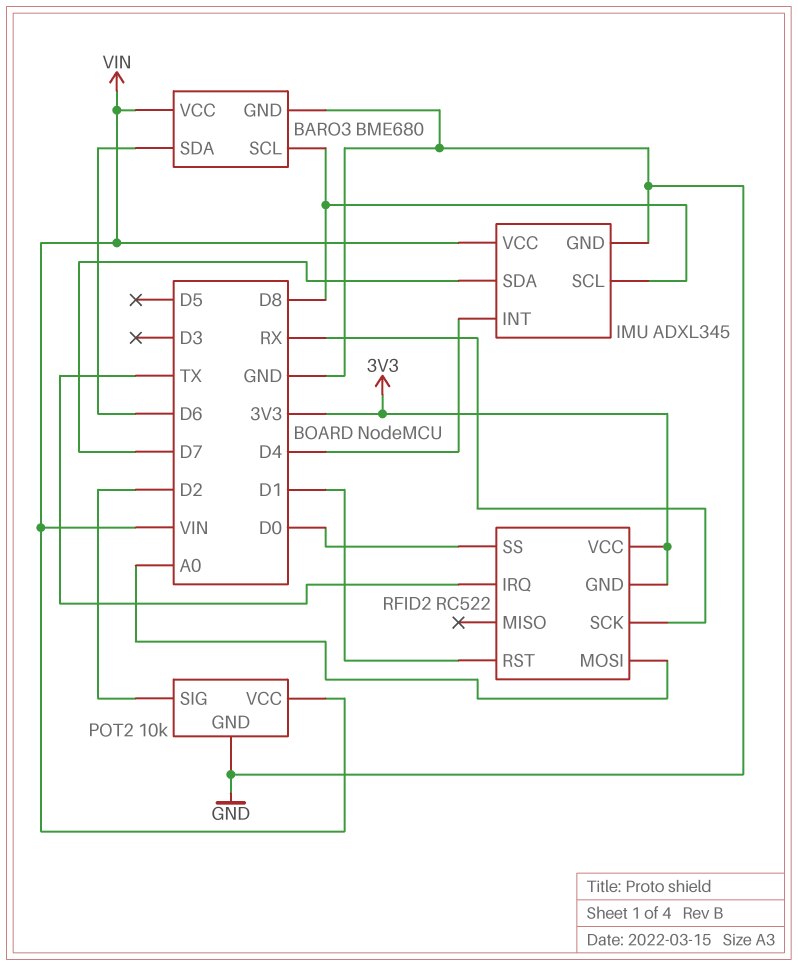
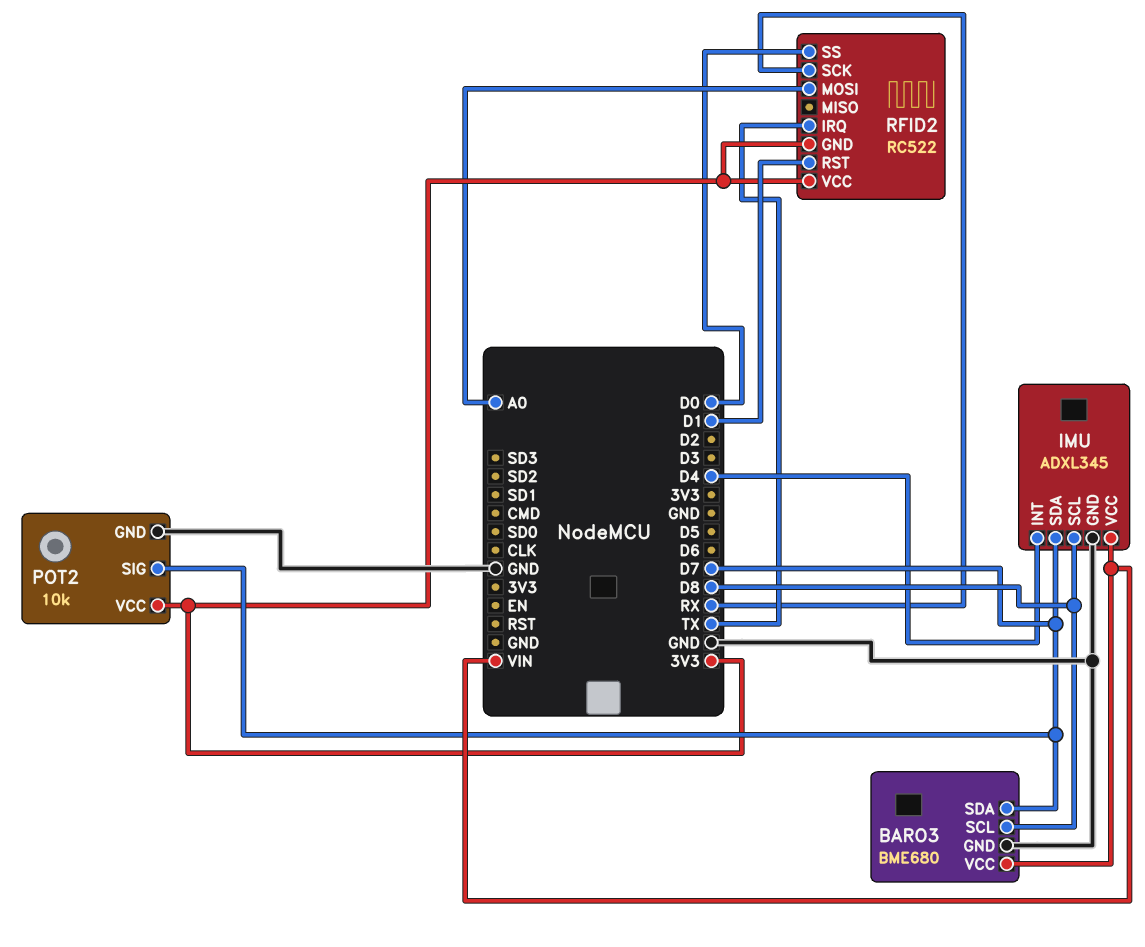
BARO3 pin SDA: D6 -> D7
POT2 pin SIG: D2 -> D7
POT2 pin VCC: VIN -> 3V3

